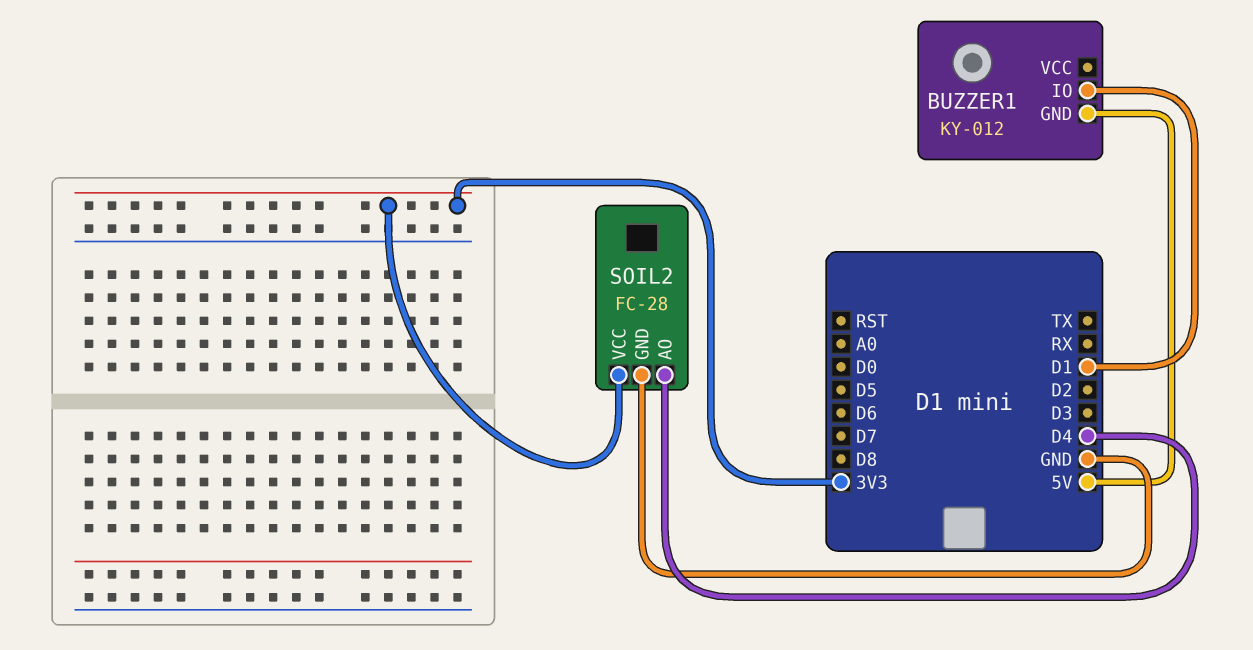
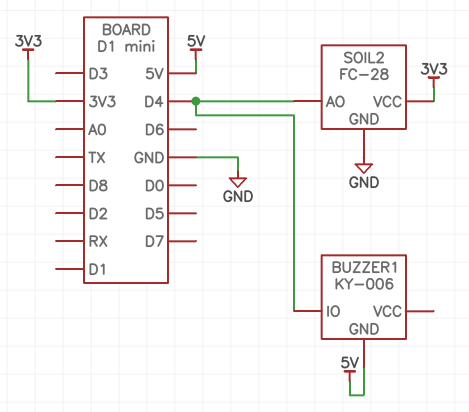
BUZZER1: KY-012 -> KY-006
BUZZER1 pin IO: D1 -> D4

